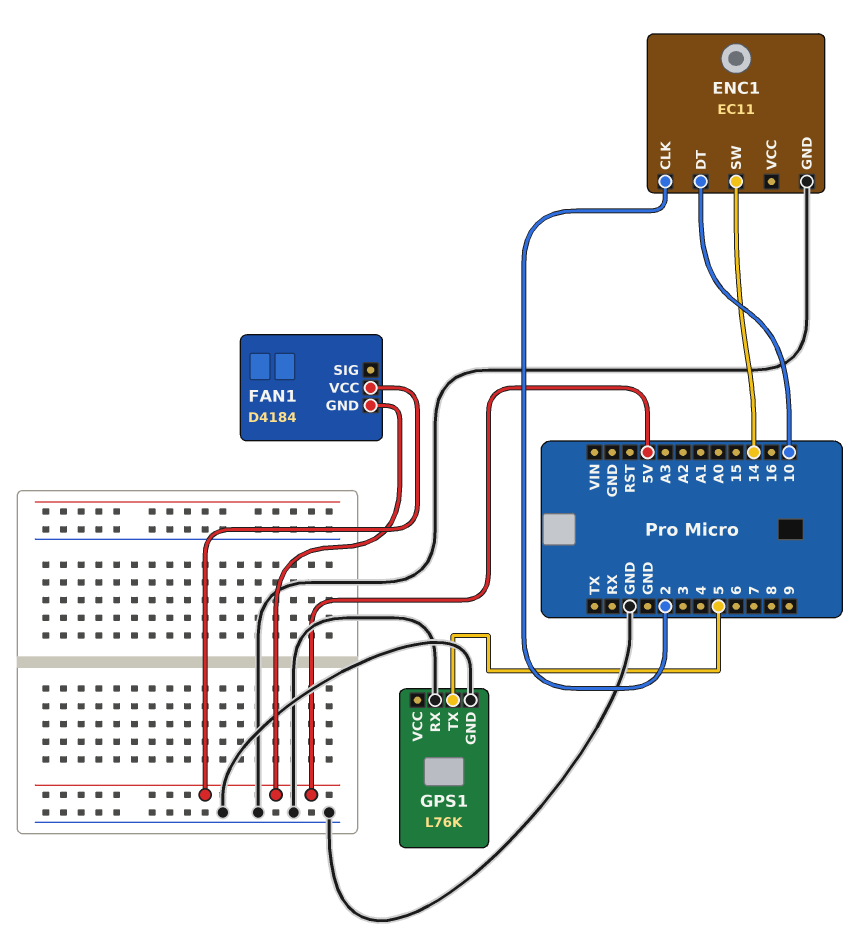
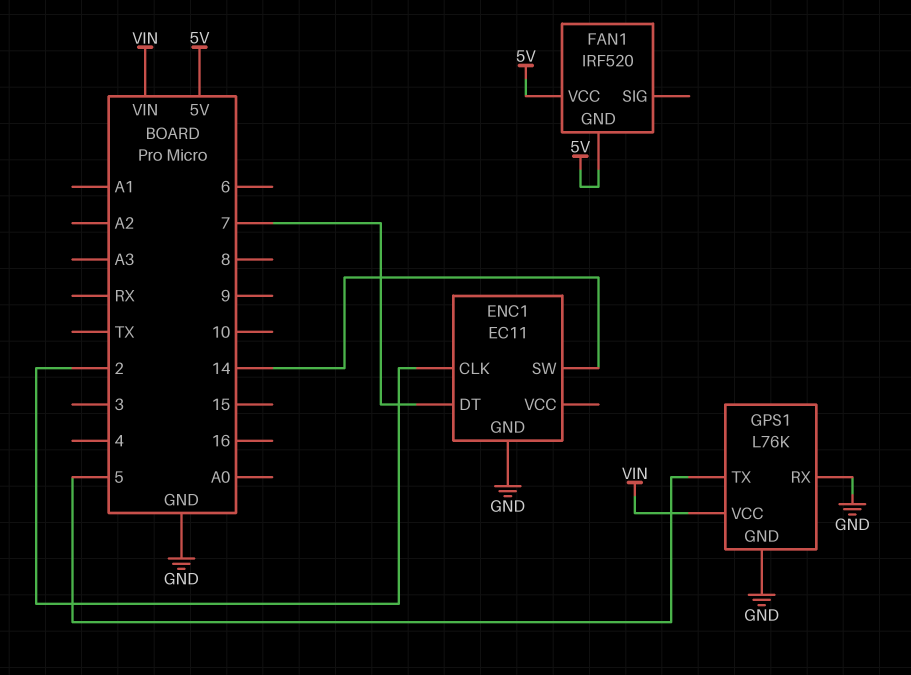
ENC1 pin DT: 10 -> 7
FAN1: D4184 -> IRF520
GPS1 pin VCC: none -> VIN

